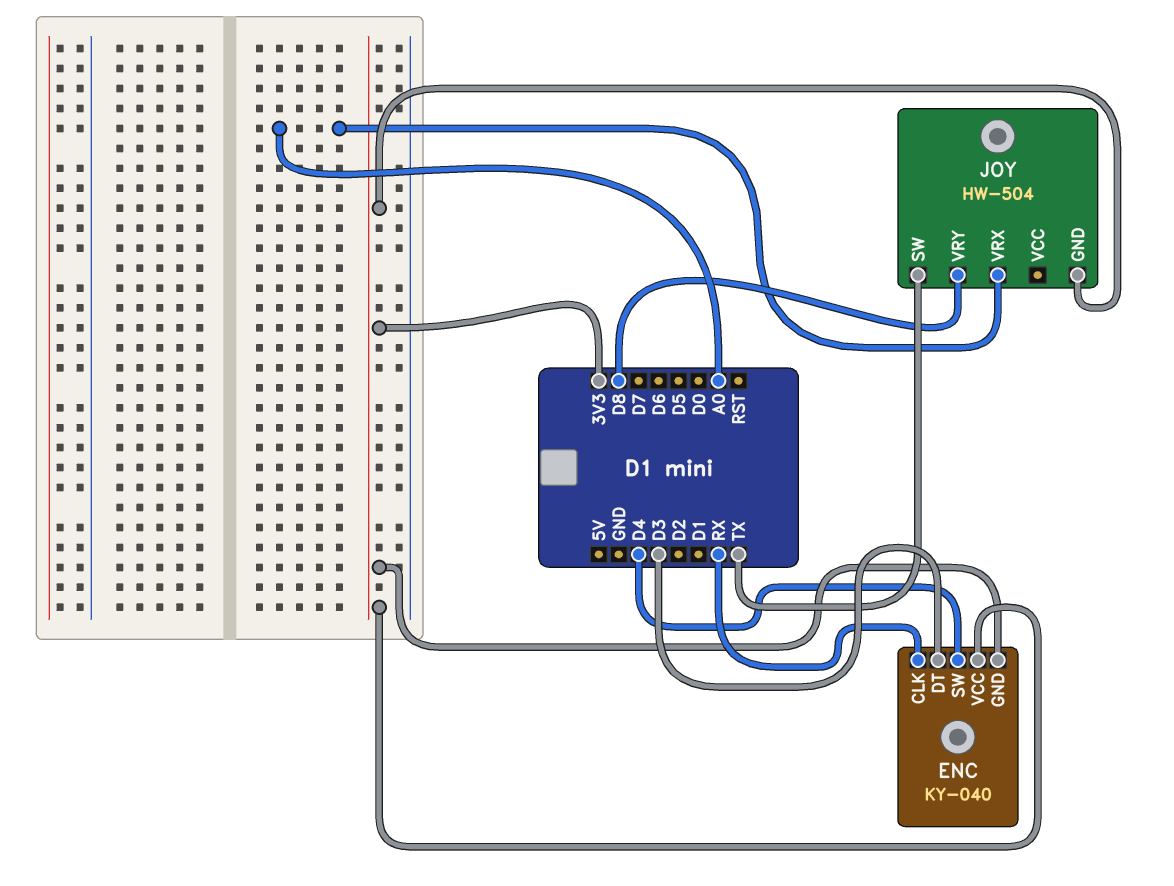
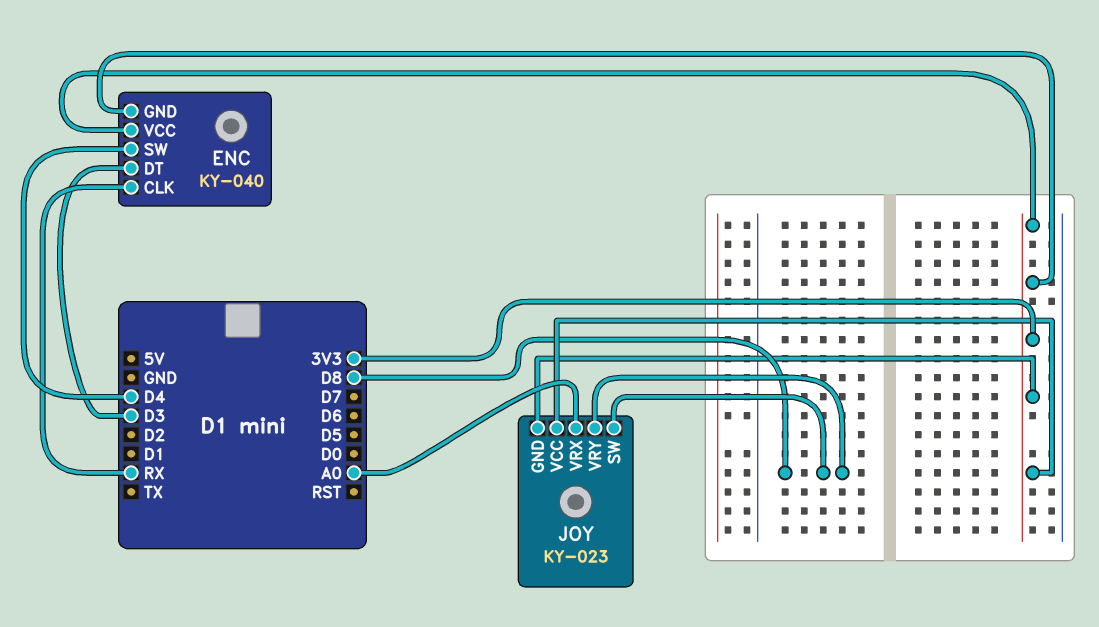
JOY: HW-504 -> KY-023
JOY pin SW: TX -> D8
JOY pin VCC: none -> 3V3

